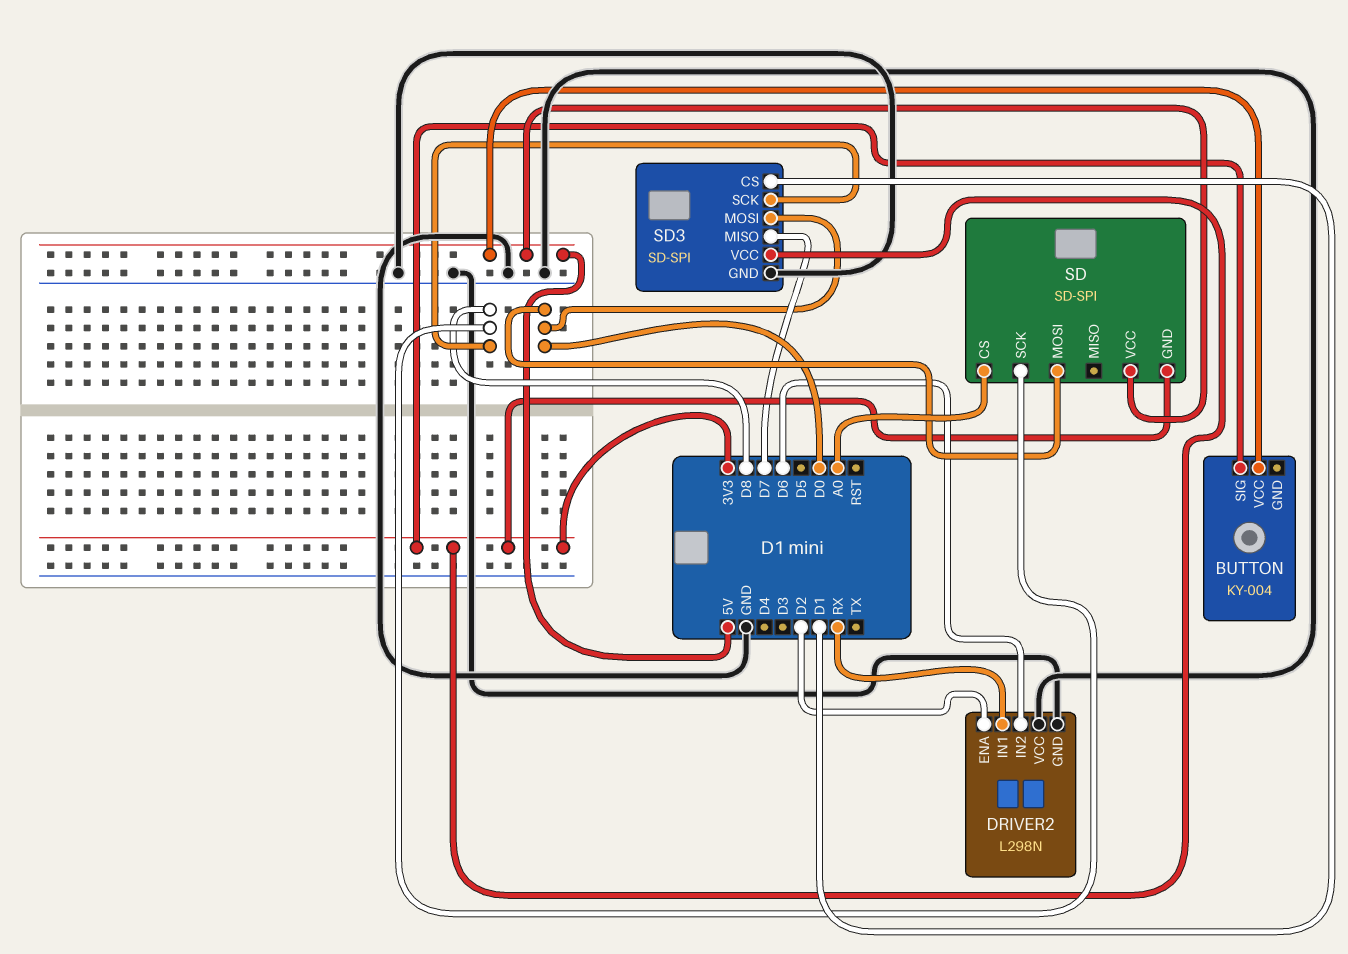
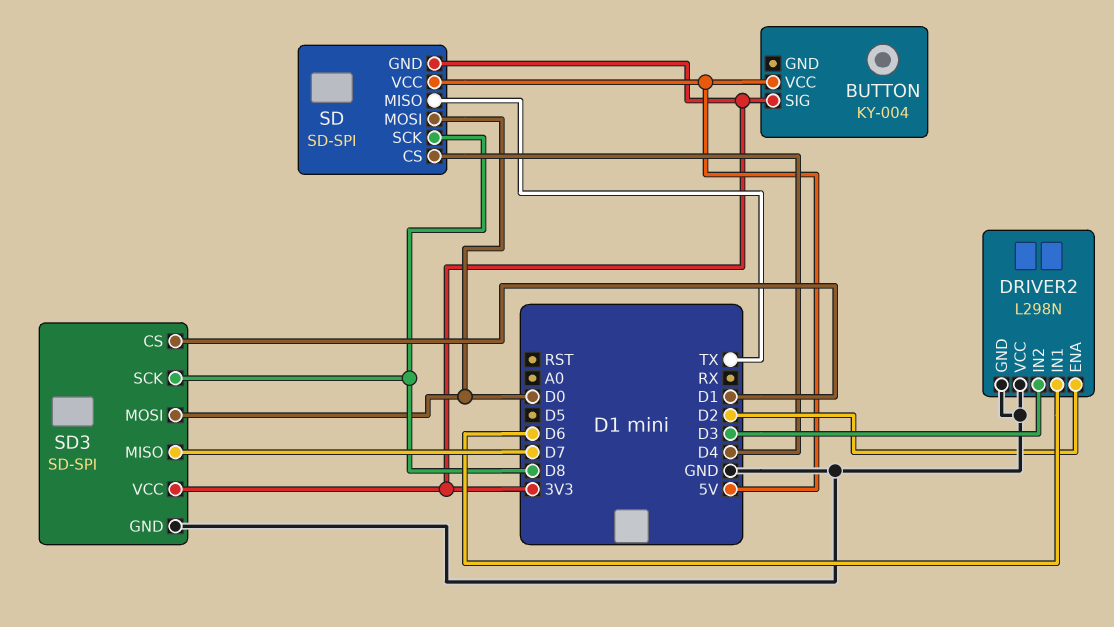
DRIVER2 pin IN1: RX -> D6
DRIVER2 pin IN2: D6 -> D3
SD pin CS: A0 -> D4
SD pin MISO: none -> TX

